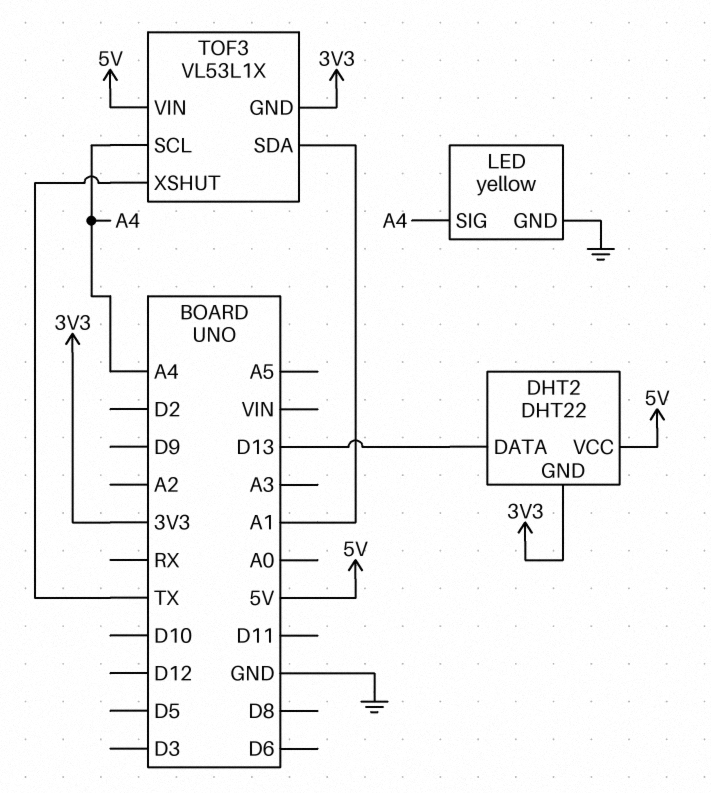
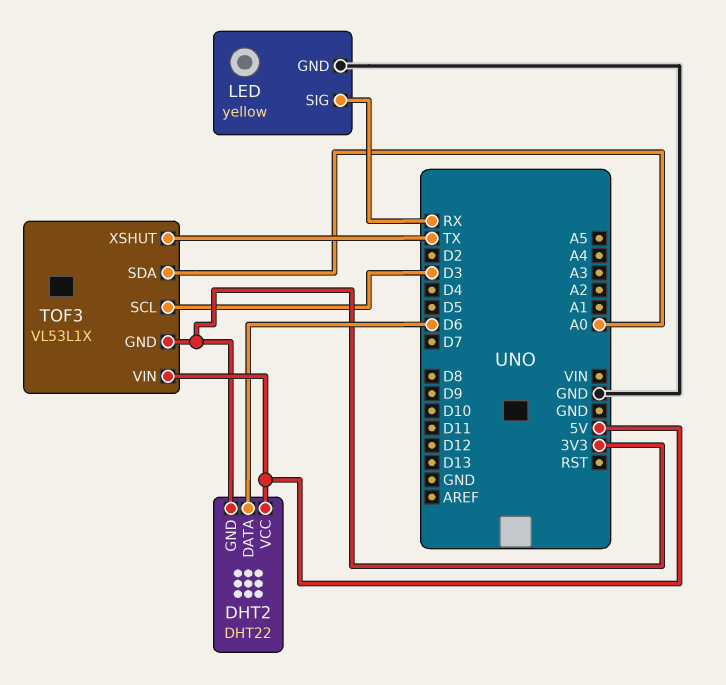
DHT2 pin DATA: D13 -> D6
LED pin SIG: A4 -> RX
TOF3 pin SCL: A4 -> D3
TOF3 pin SDA: A1 -> A0

